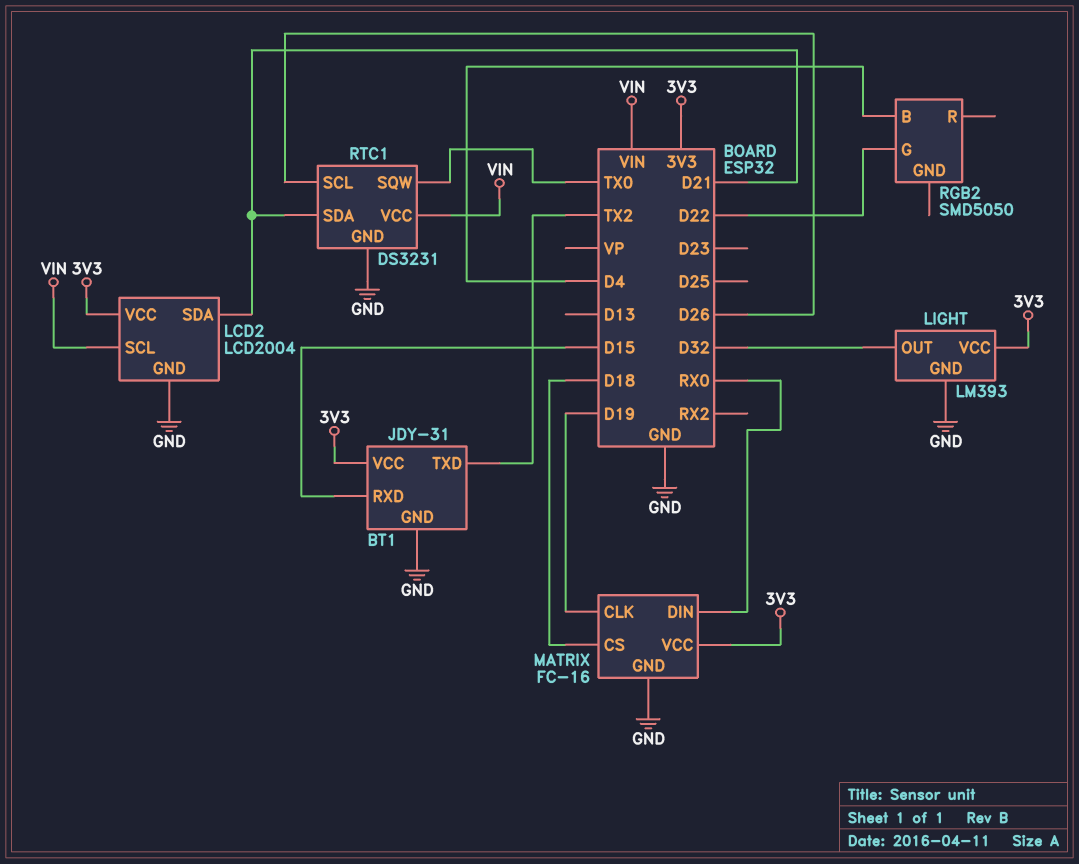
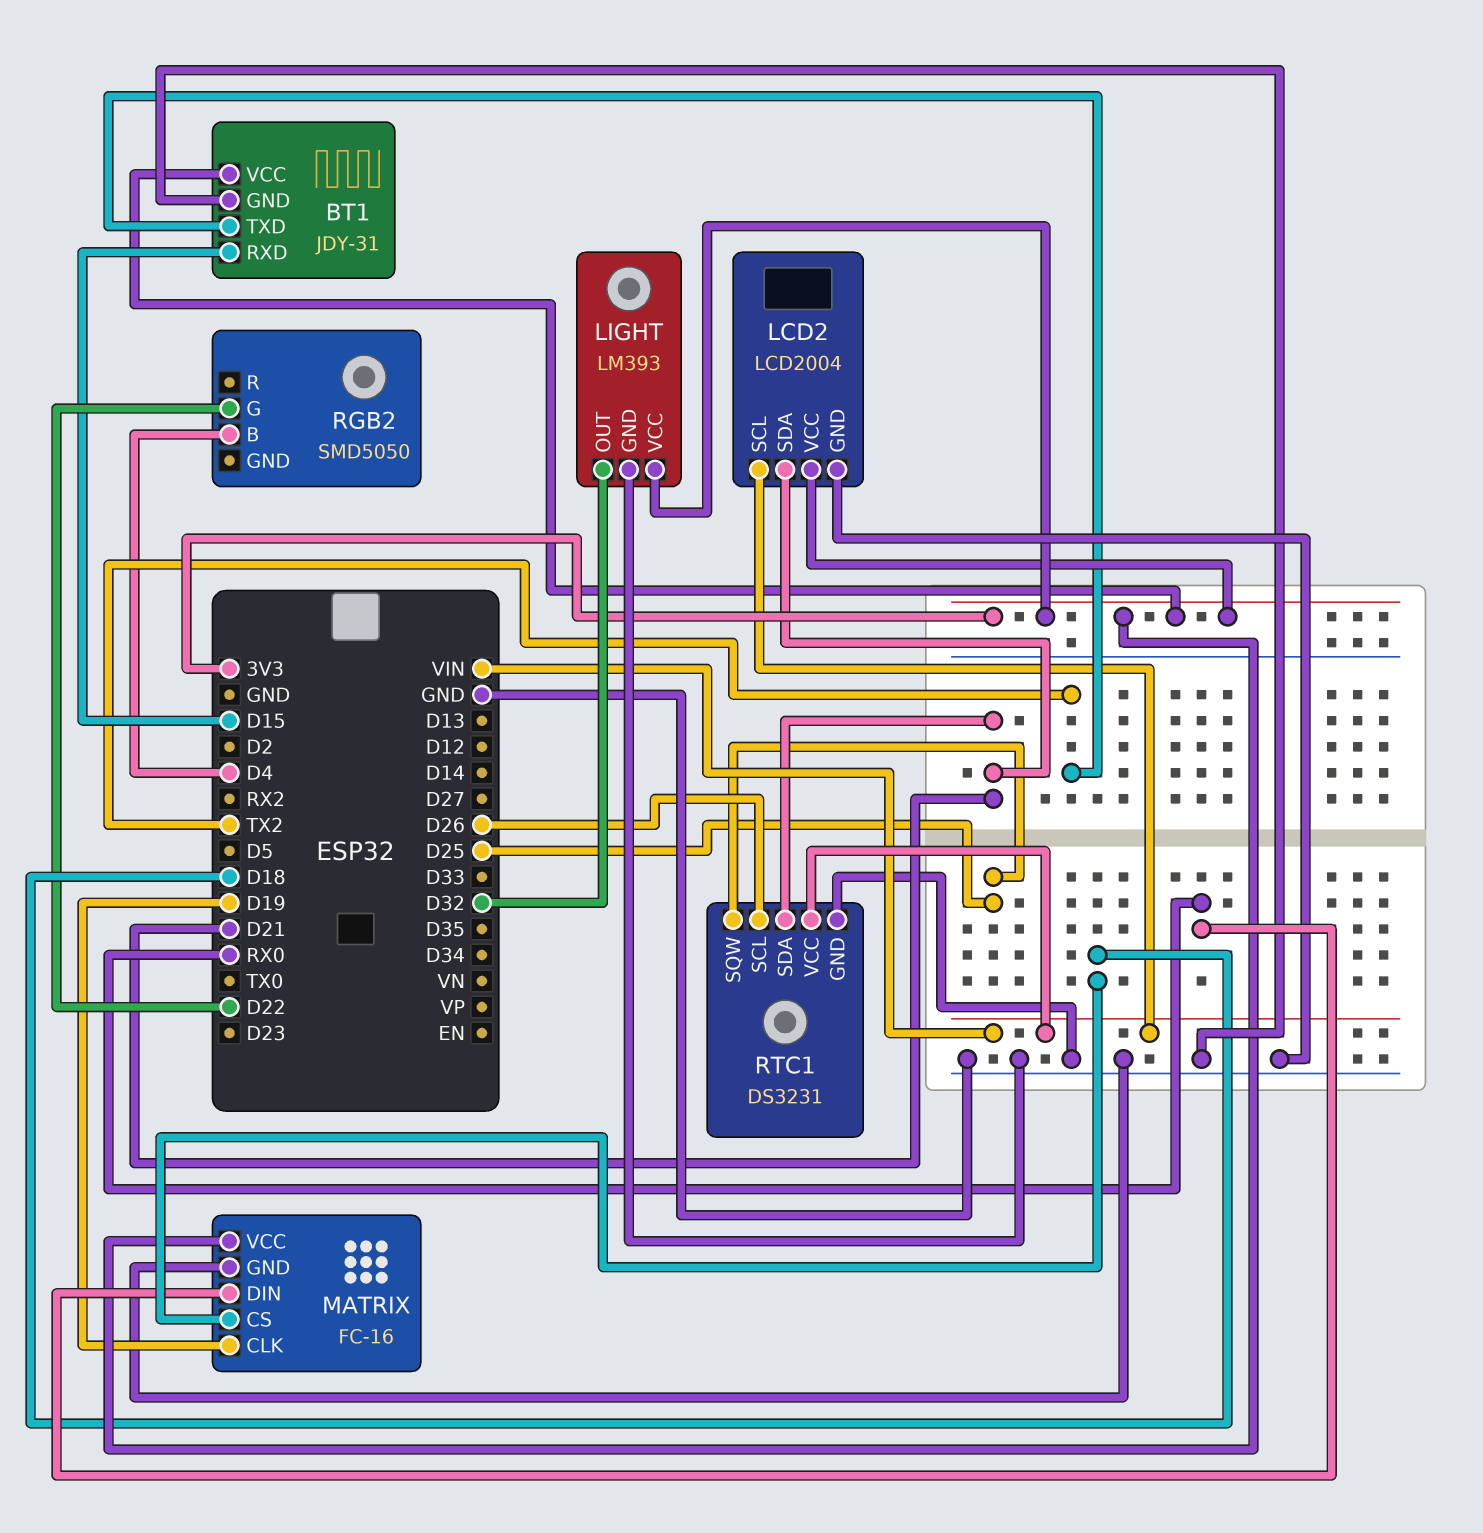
RTC1 pin SQW: TX0 -> D25

